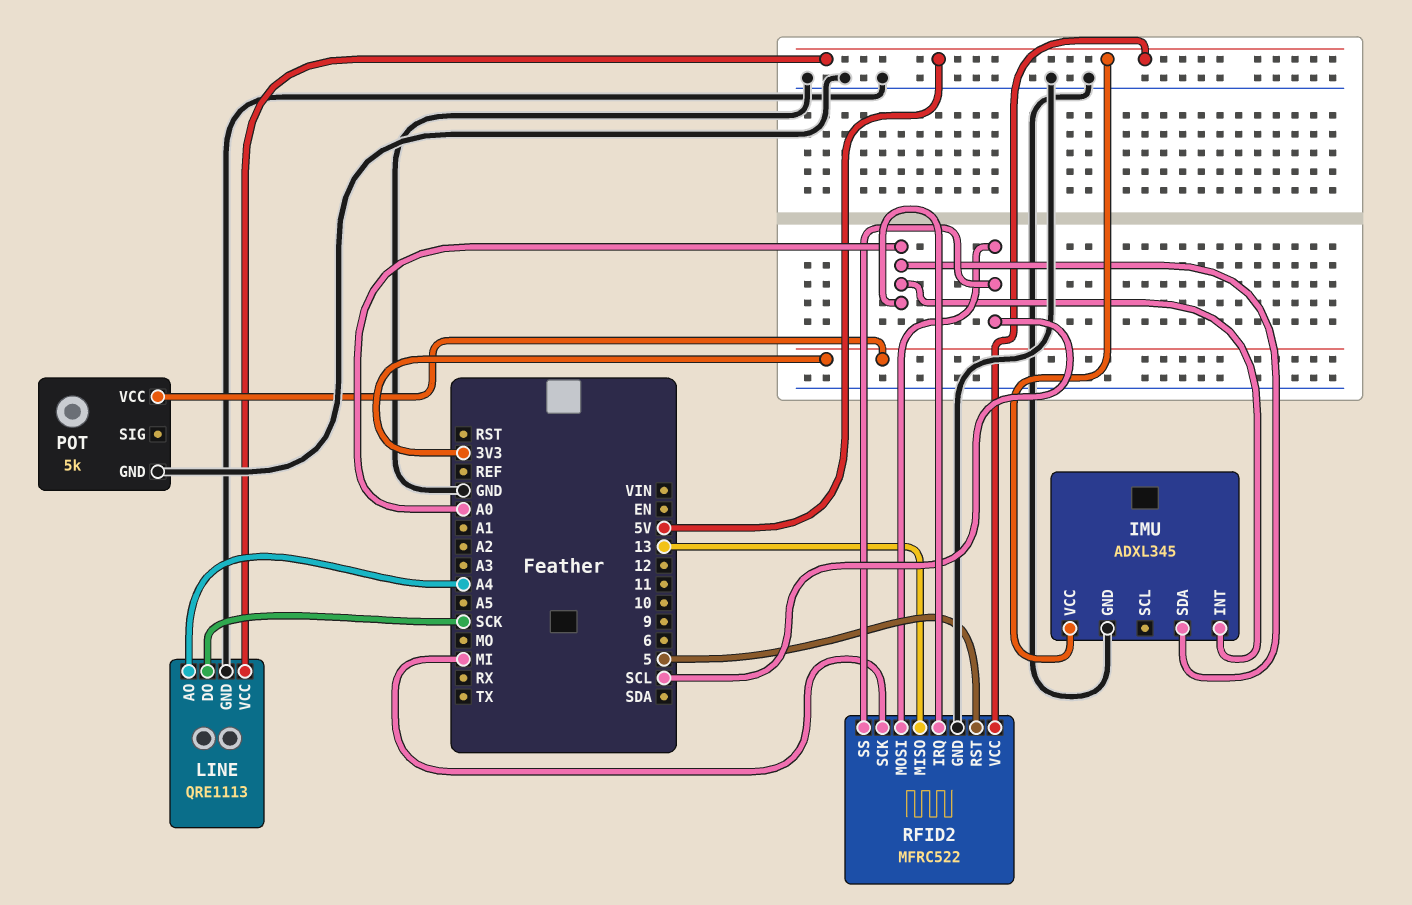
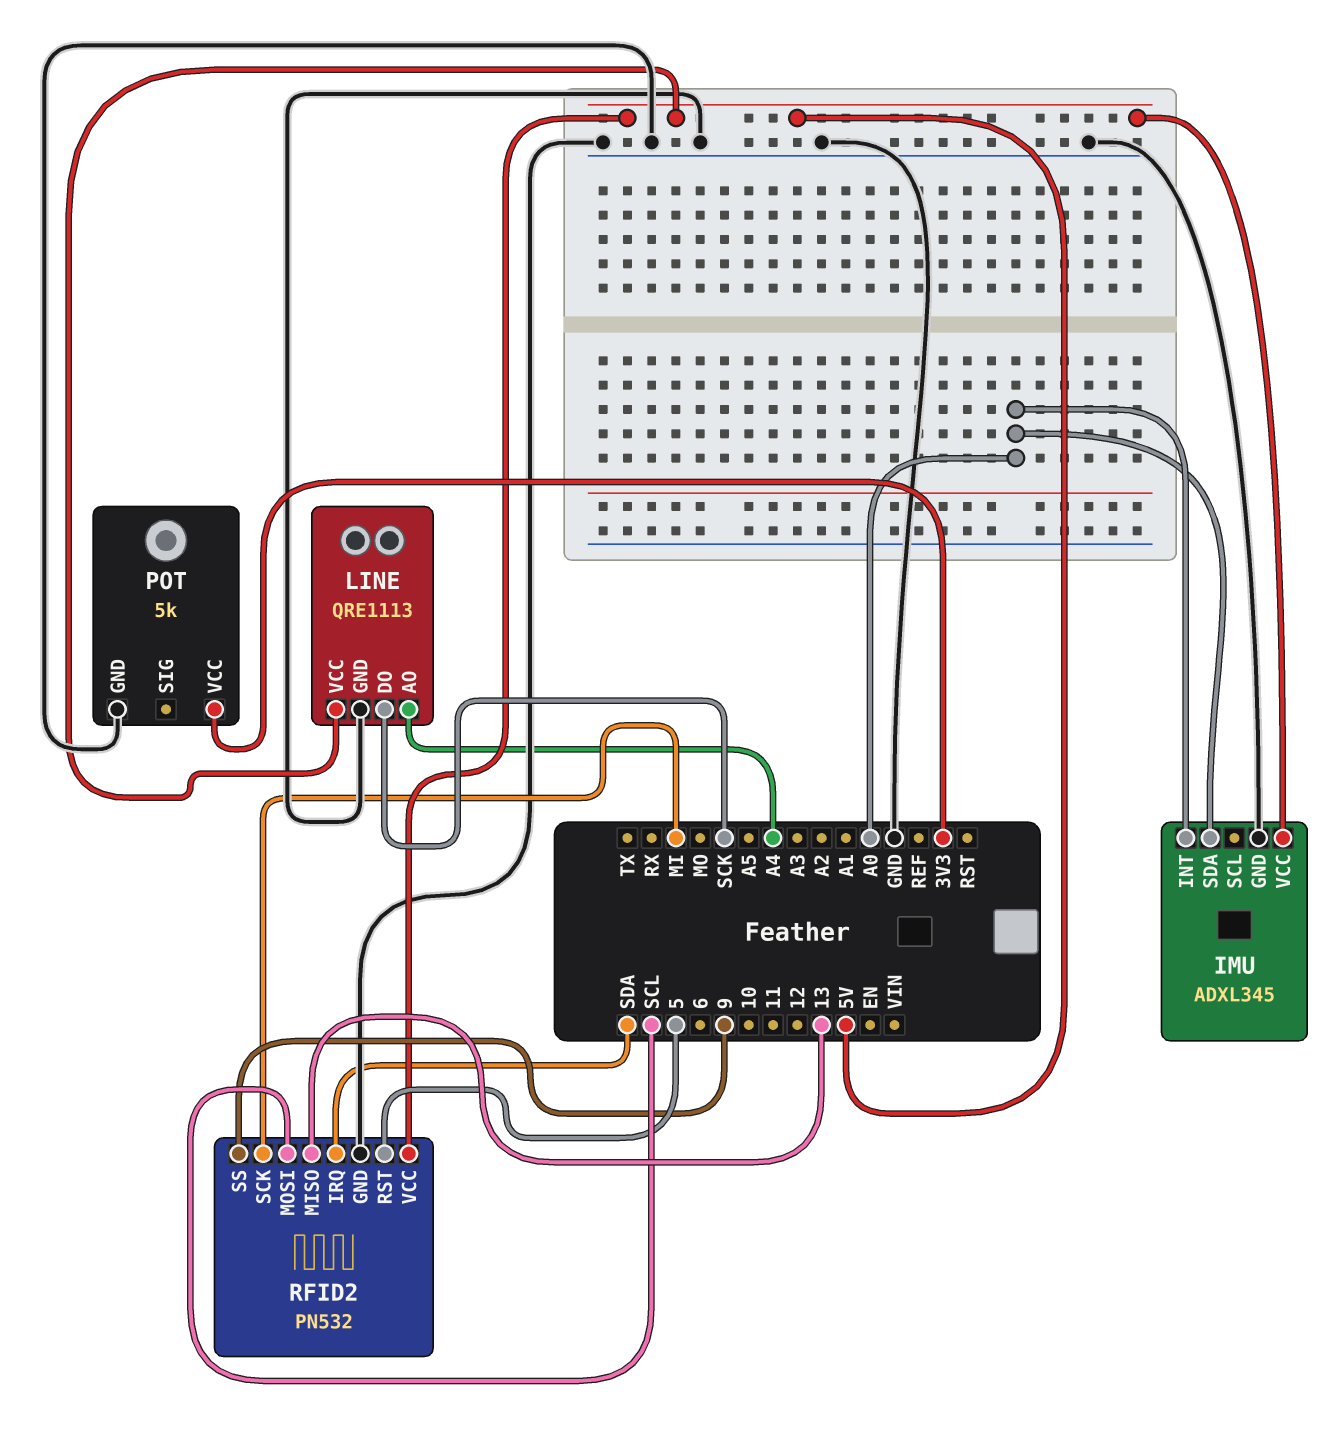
RFID2: MFRC522 -> PN532
RFID2 pin IRQ: A0 -> SDA
RFID2 pin SS: SCL -> 9

